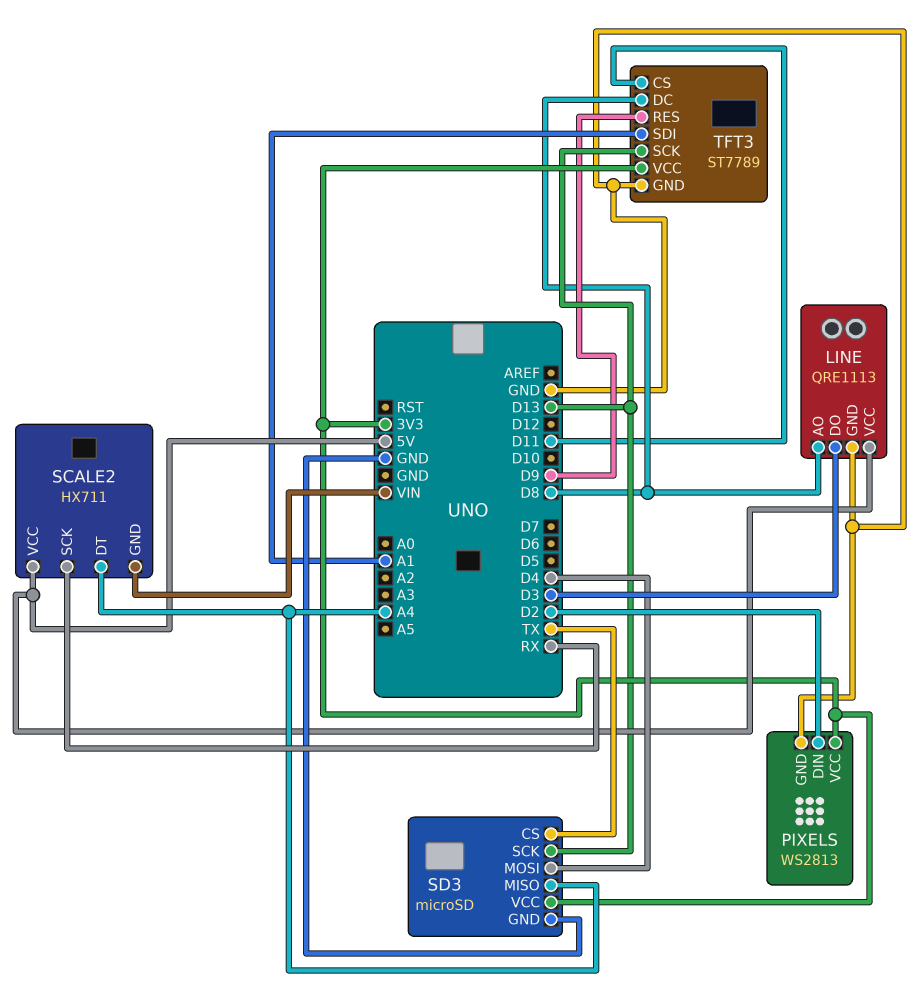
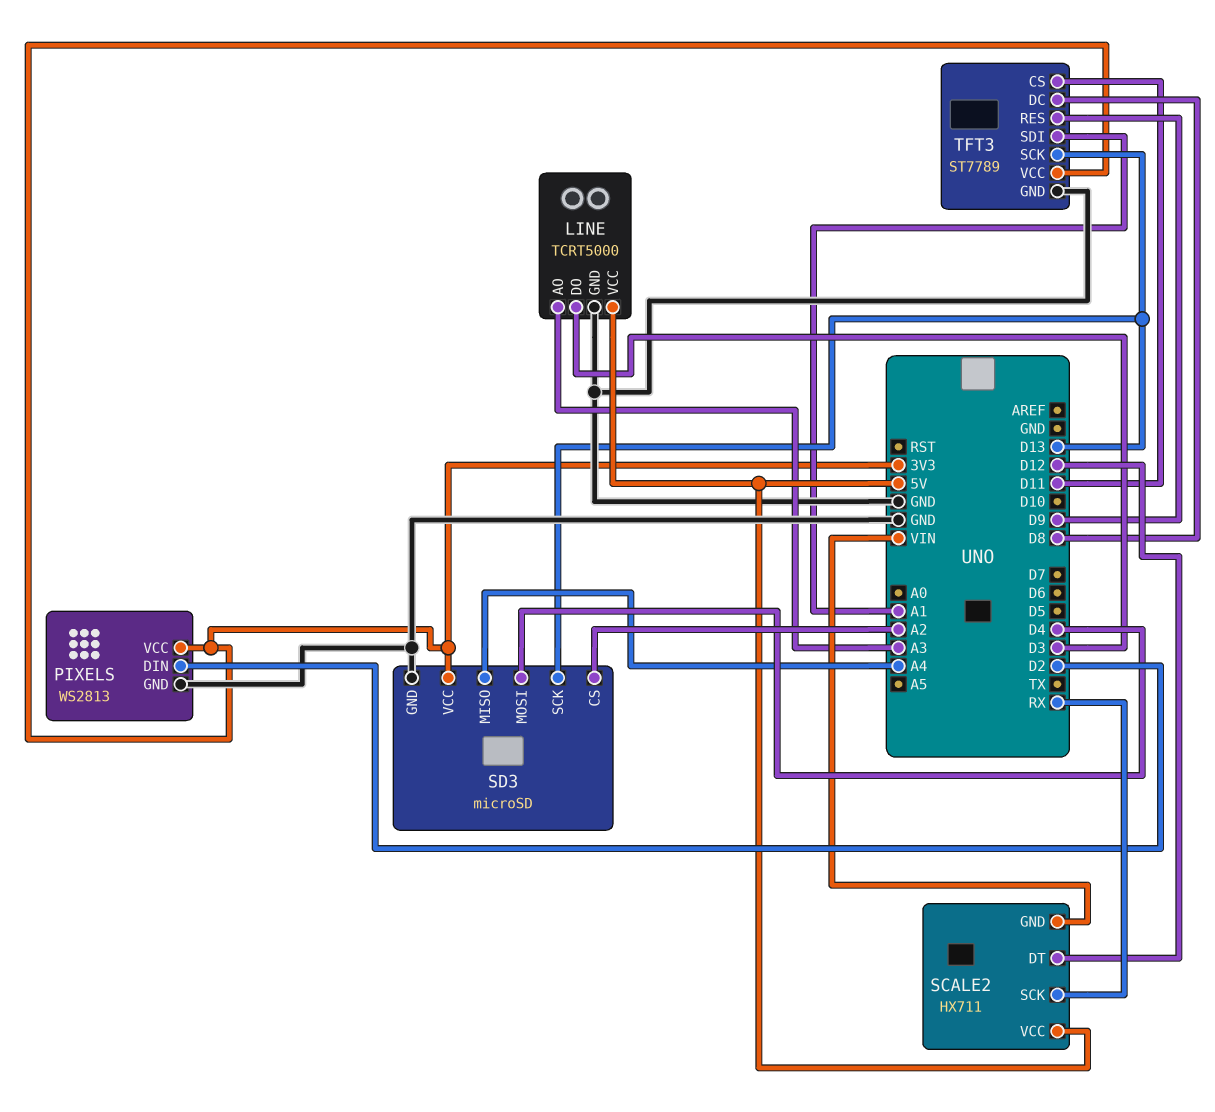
LINE: QRE1113 -> TCRT5000
LINE pin AO: D8 -> A3
SCALE2 pin DT: A4 -> D12
SD3 pin CS: TX -> A2

